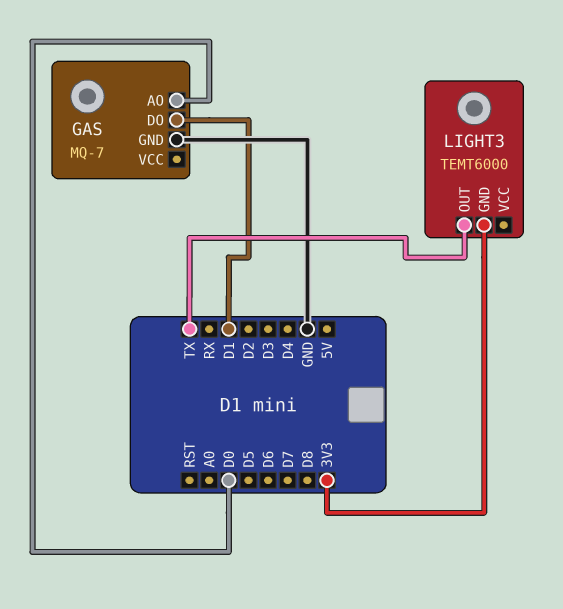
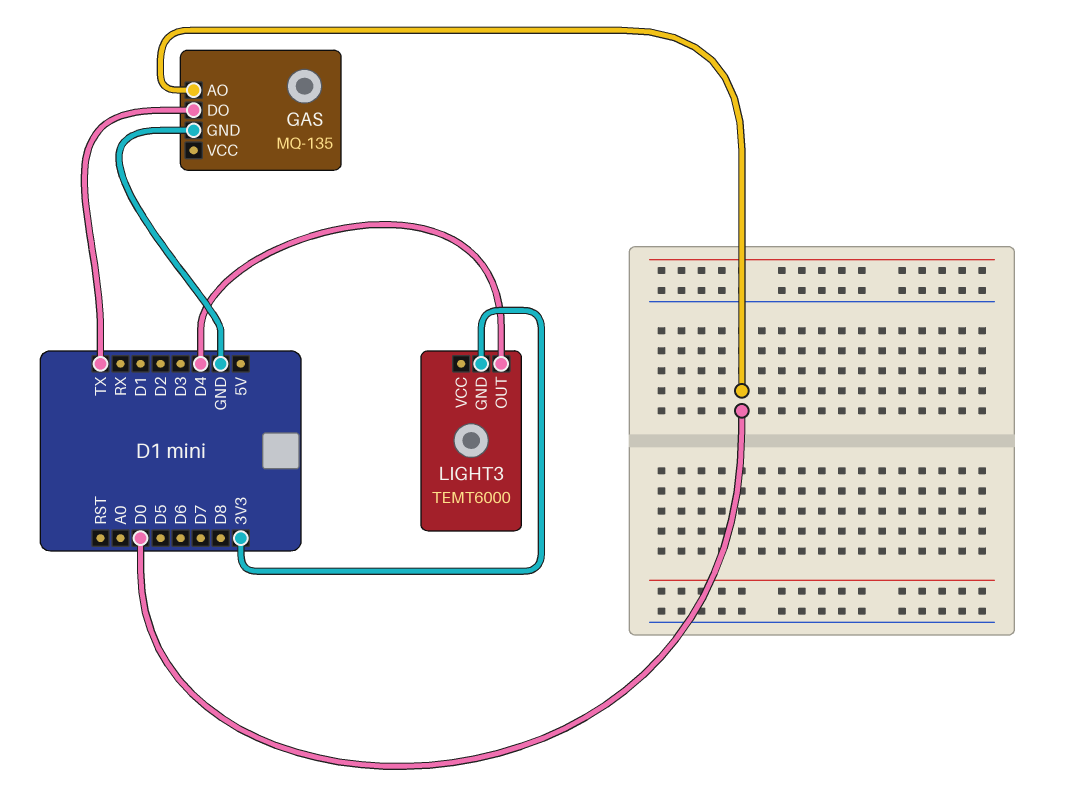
GAS: MQ-7 -> MQ-135
GAS pin DO: D1 -> TX
LIGHT3 pin OUT: TX -> D4

